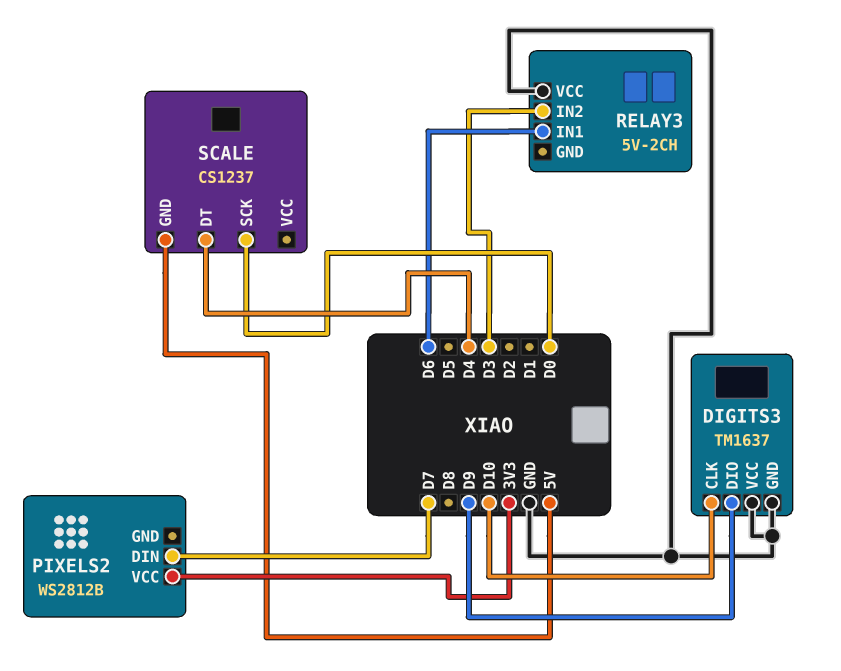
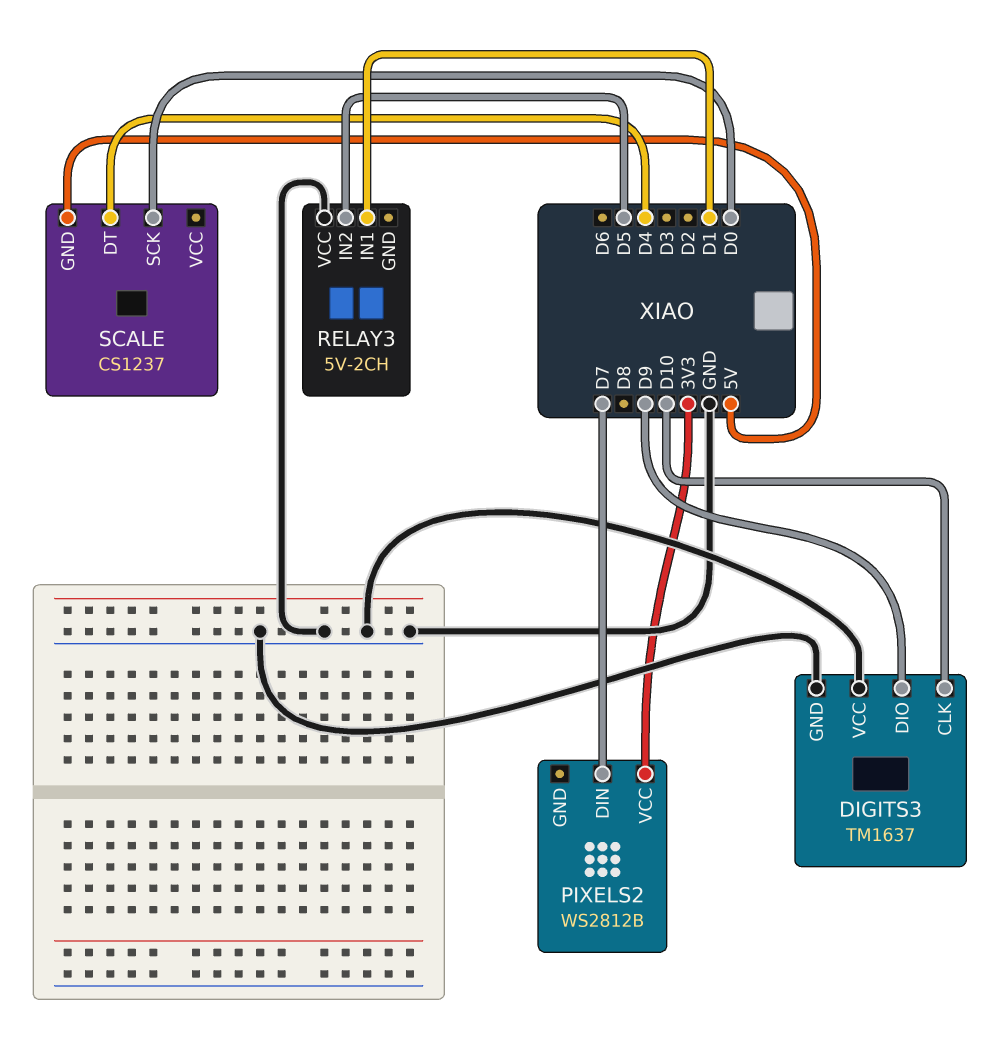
RELAY3 pin IN1: D6 -> D1
RELAY3 pin IN2: D3 -> D5

